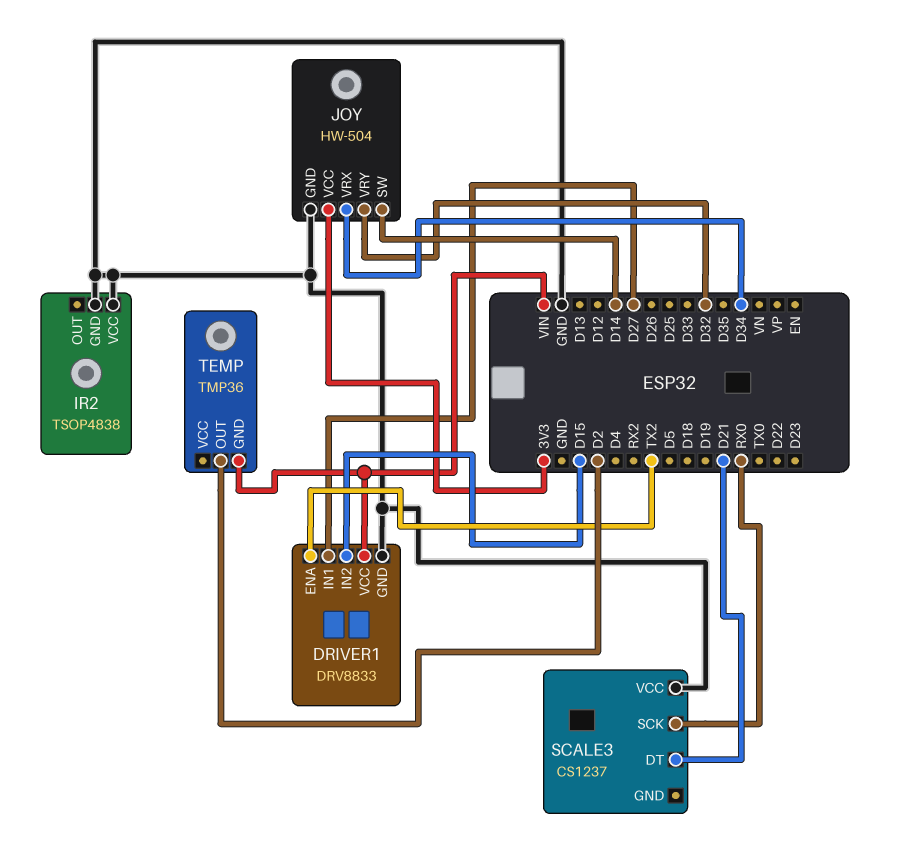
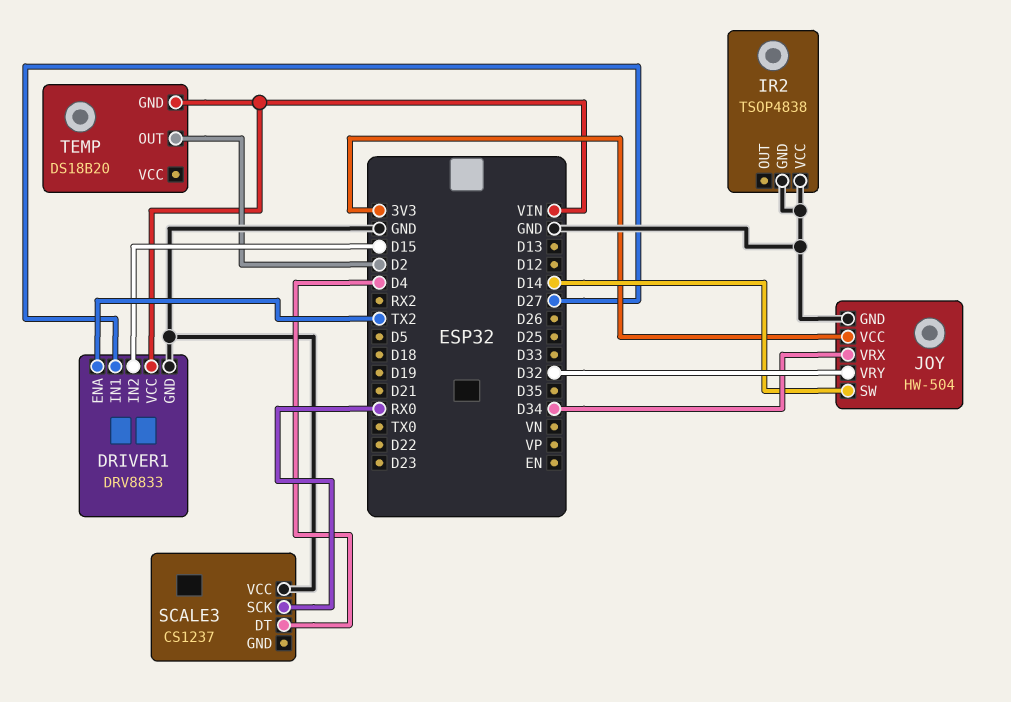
SCALE3 pin DT: D21 -> D4
TEMP: TMP36 -> DS18B20

